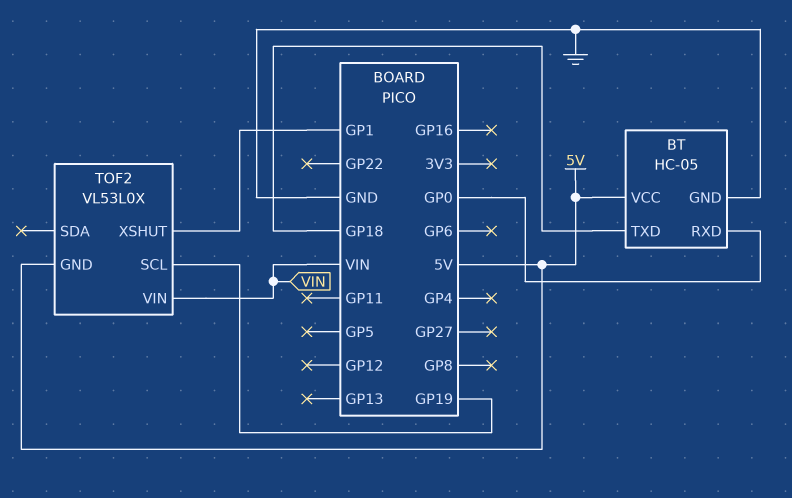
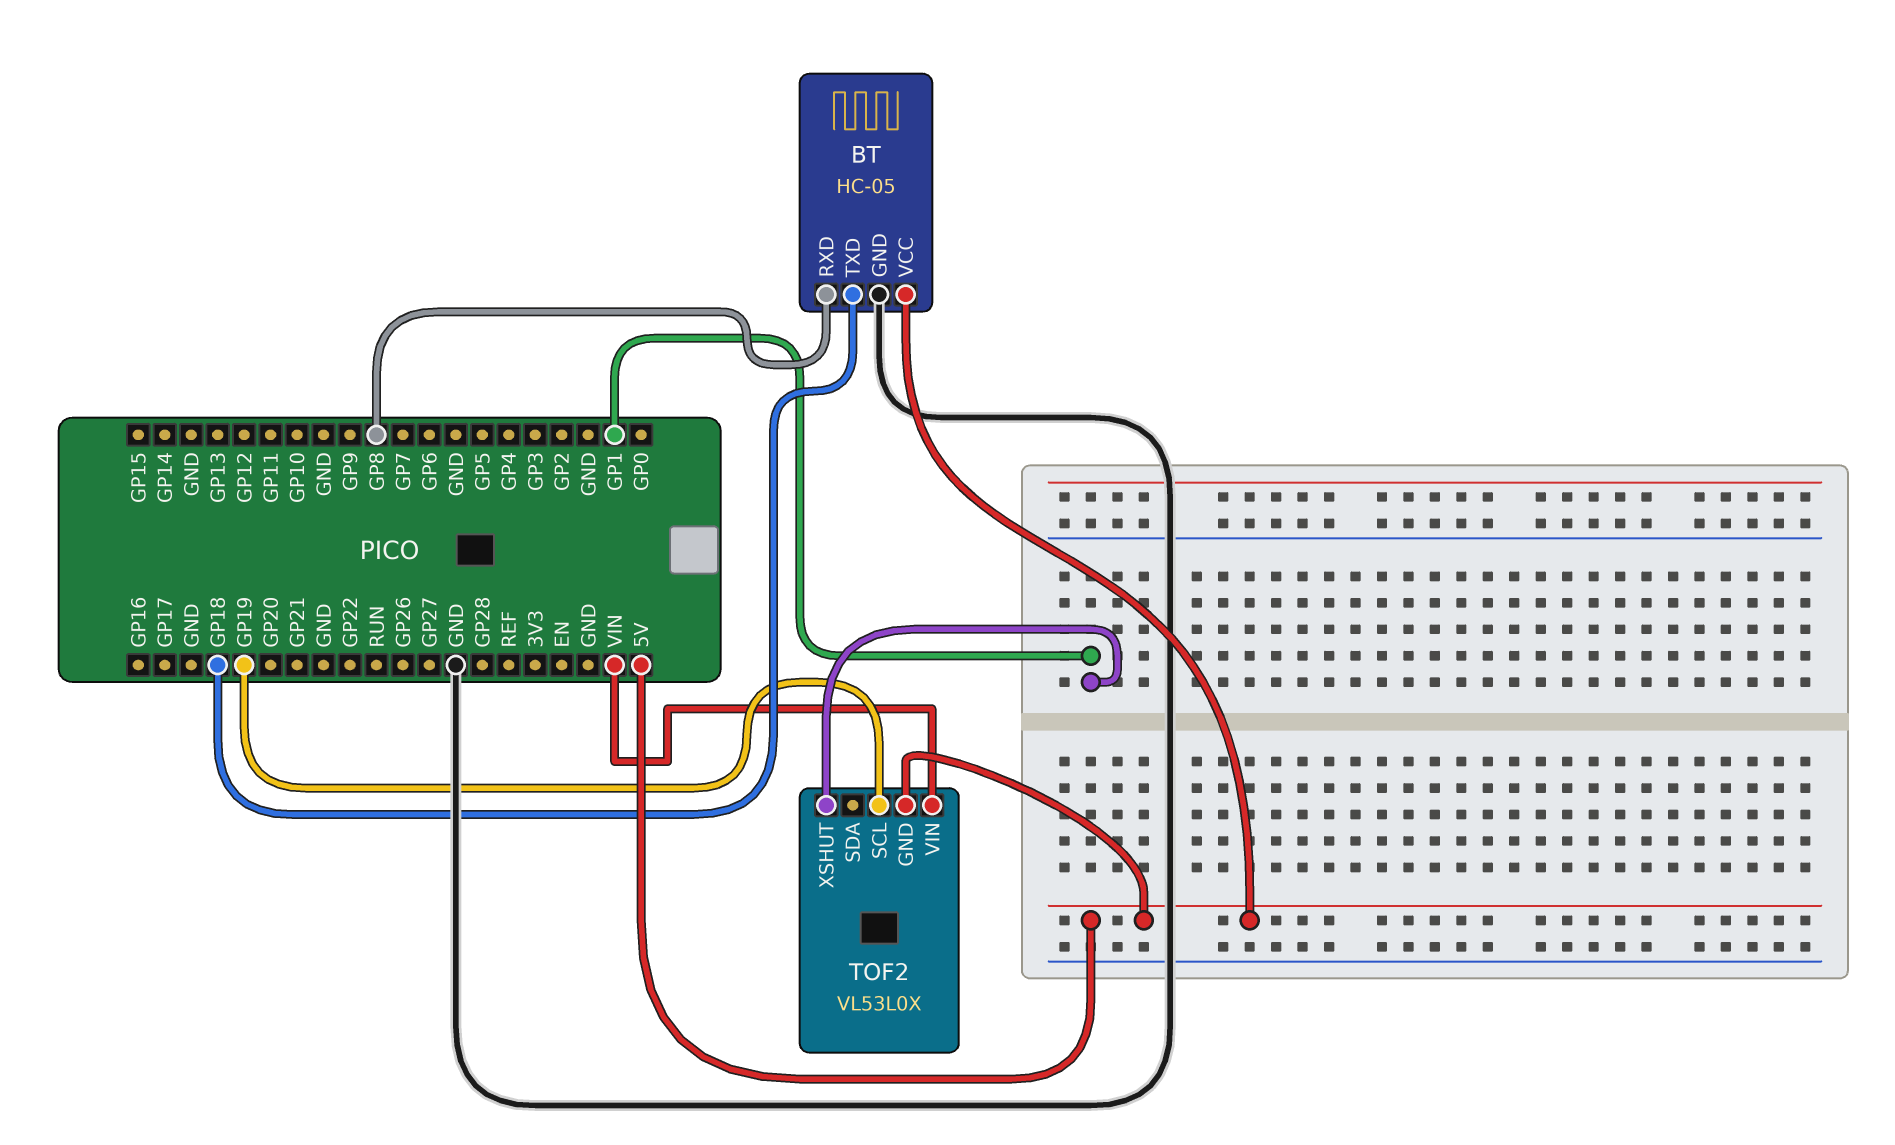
BT pin RXD: GP0 -> GP8

